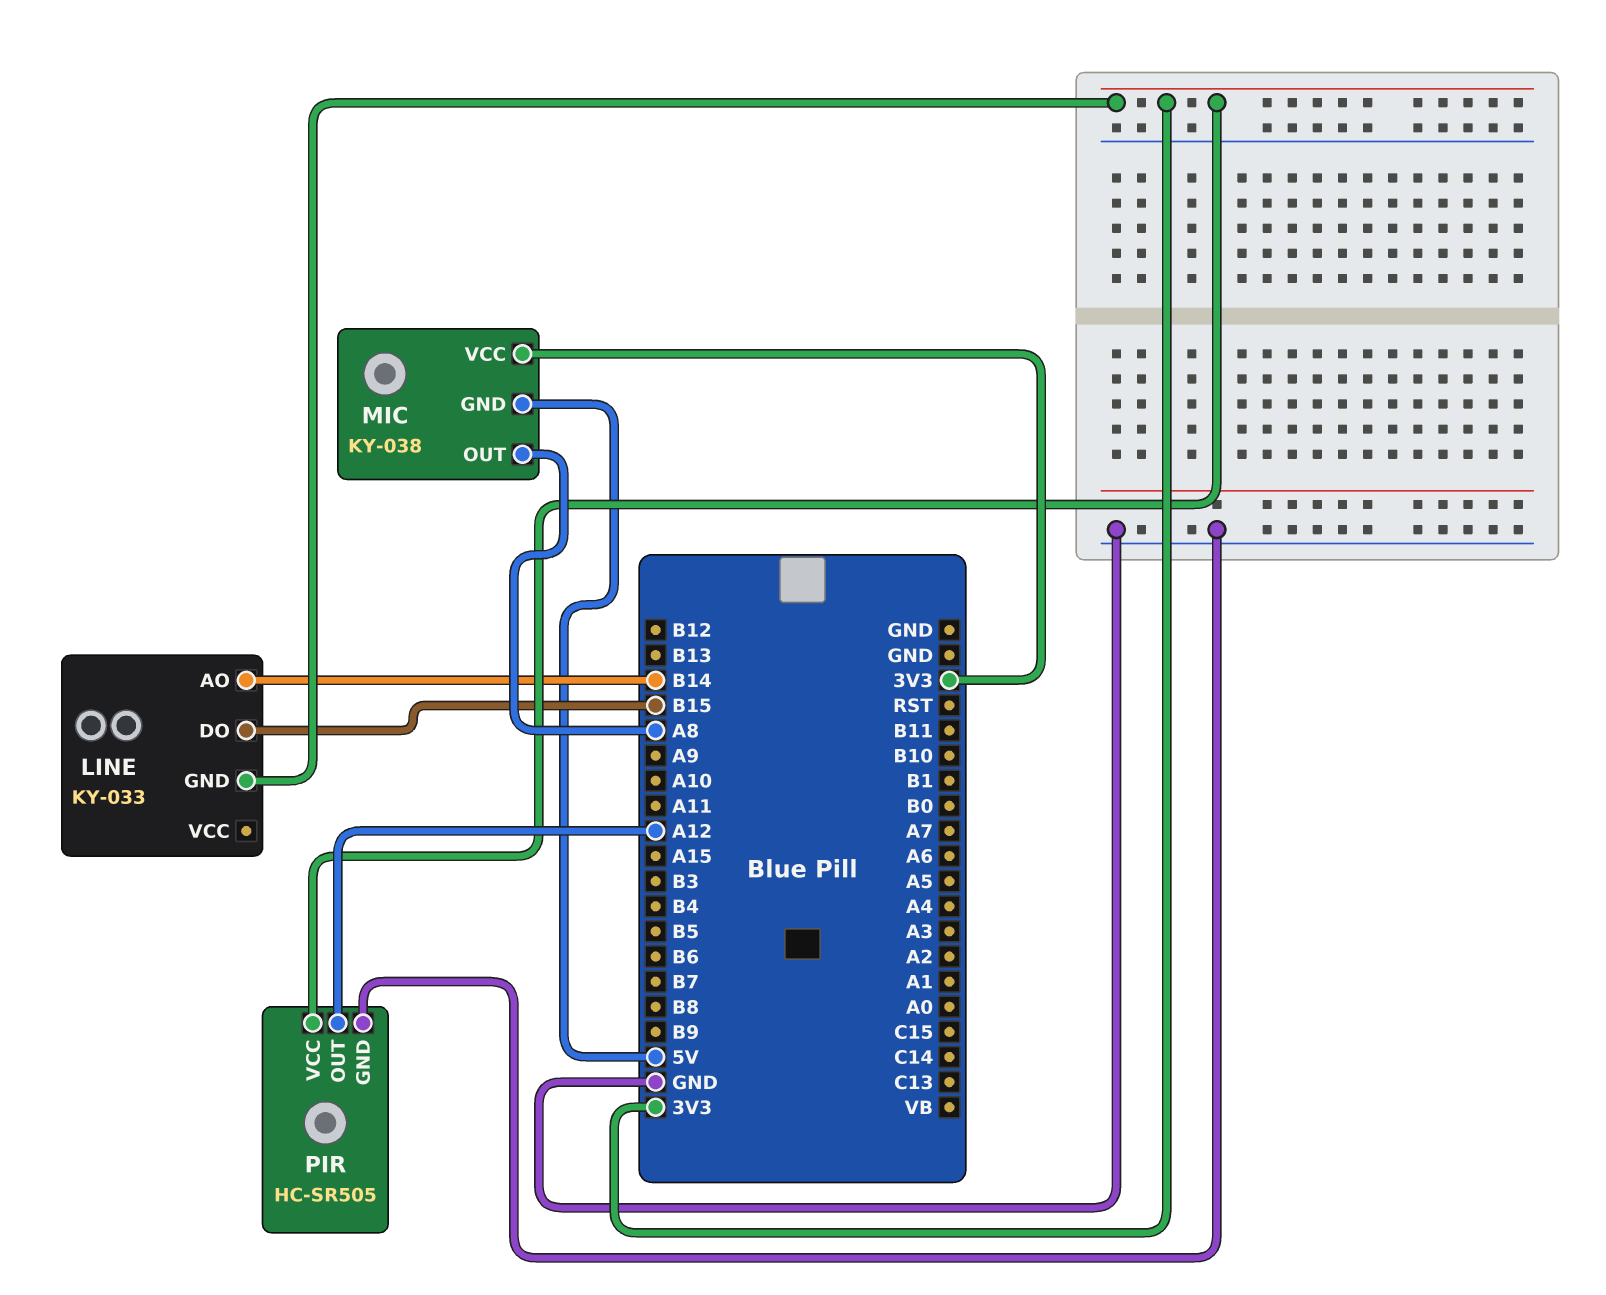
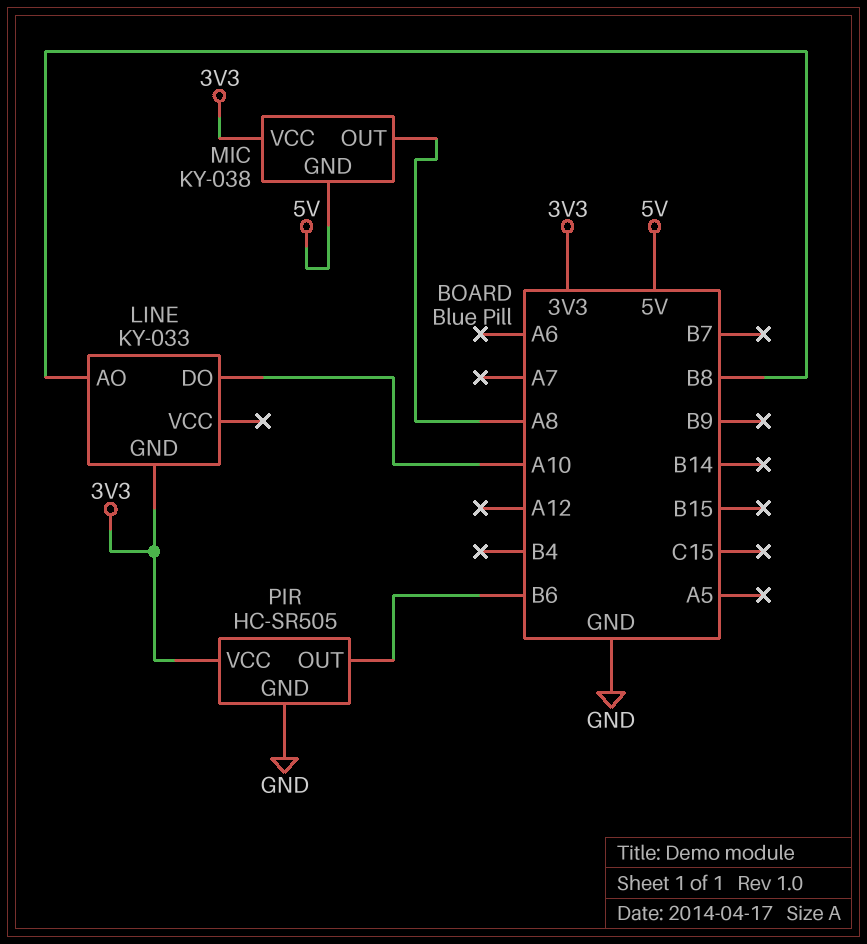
LINE pin AO: B14 -> B8
LINE pin DO: B15 -> A10
PIR pin OUT: A12 -> B6

